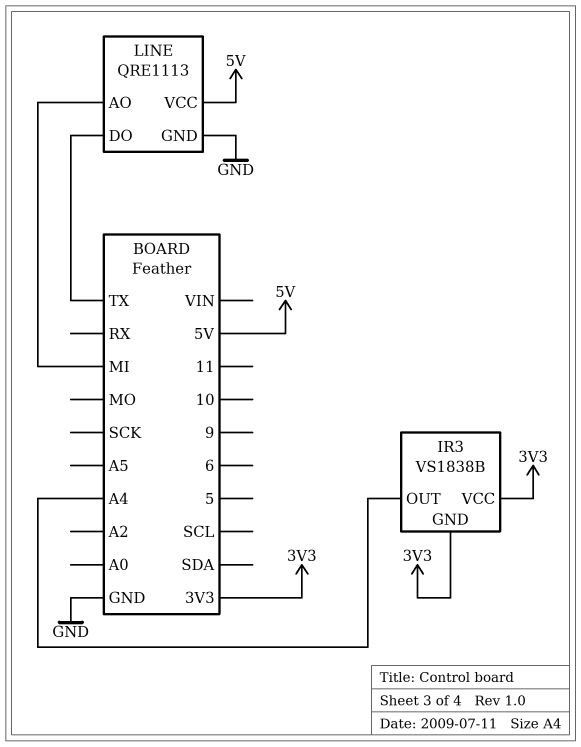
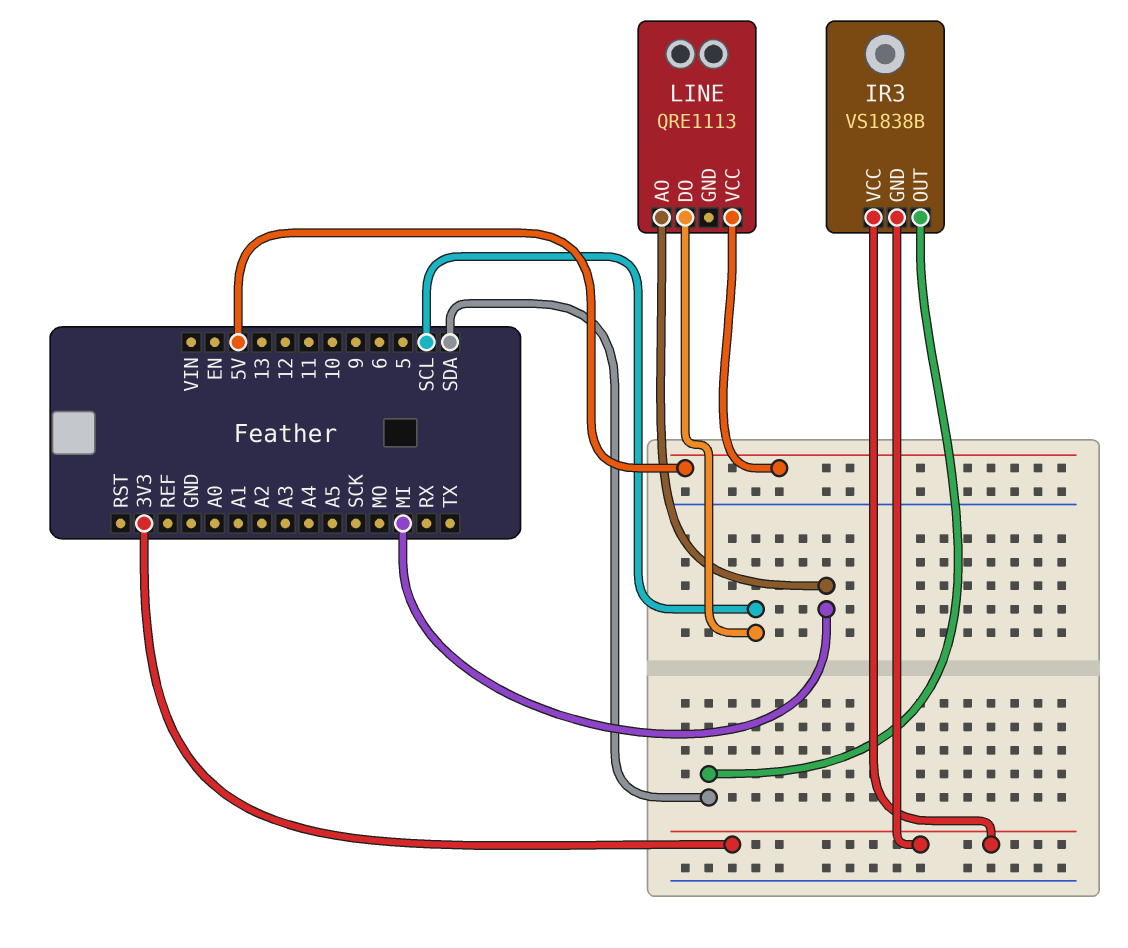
IR3 pin OUT: A4 -> SDA
LINE pin DO: TX -> SCL
LINE pin GND: GND -> none

